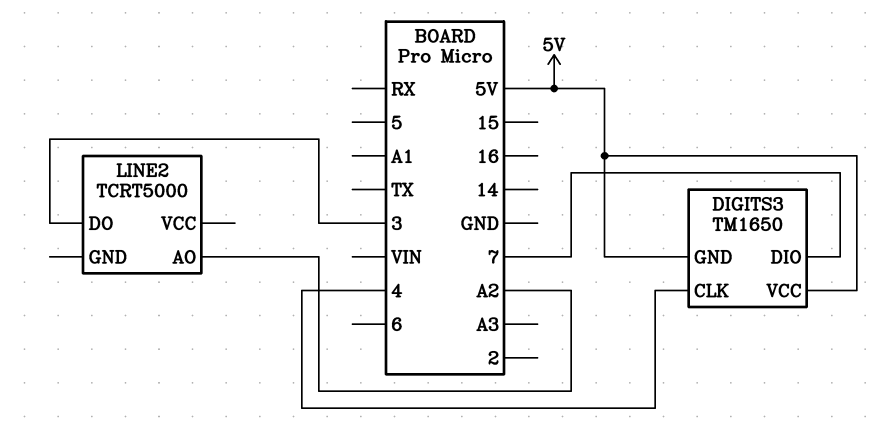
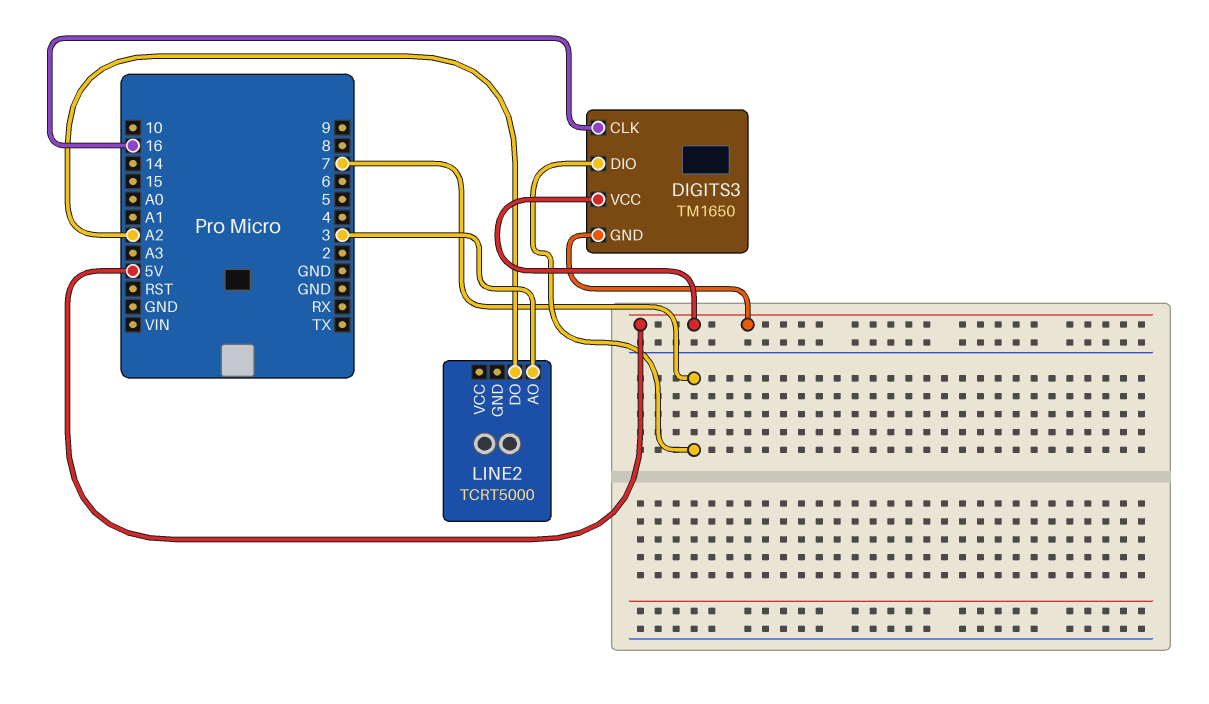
DIGITS3 pin CLK: 4 -> 16
LINE2 pin AO: A2 -> 3
LINE2 pin DO: 3 -> A2

